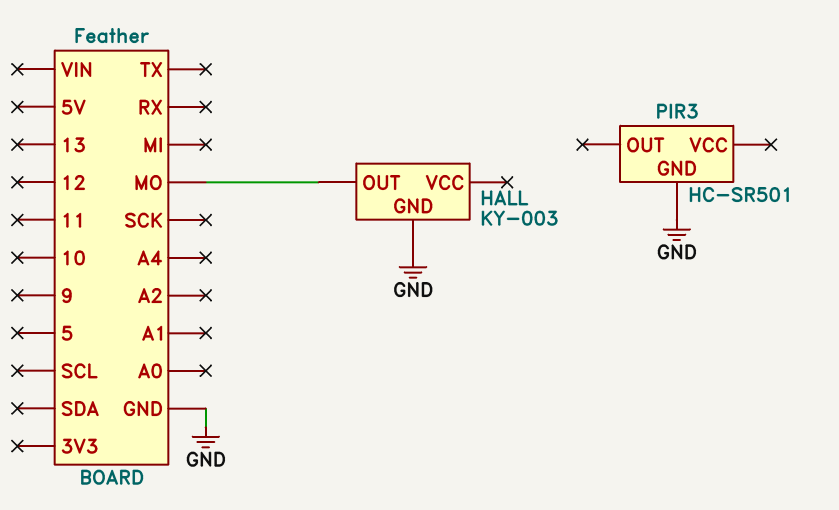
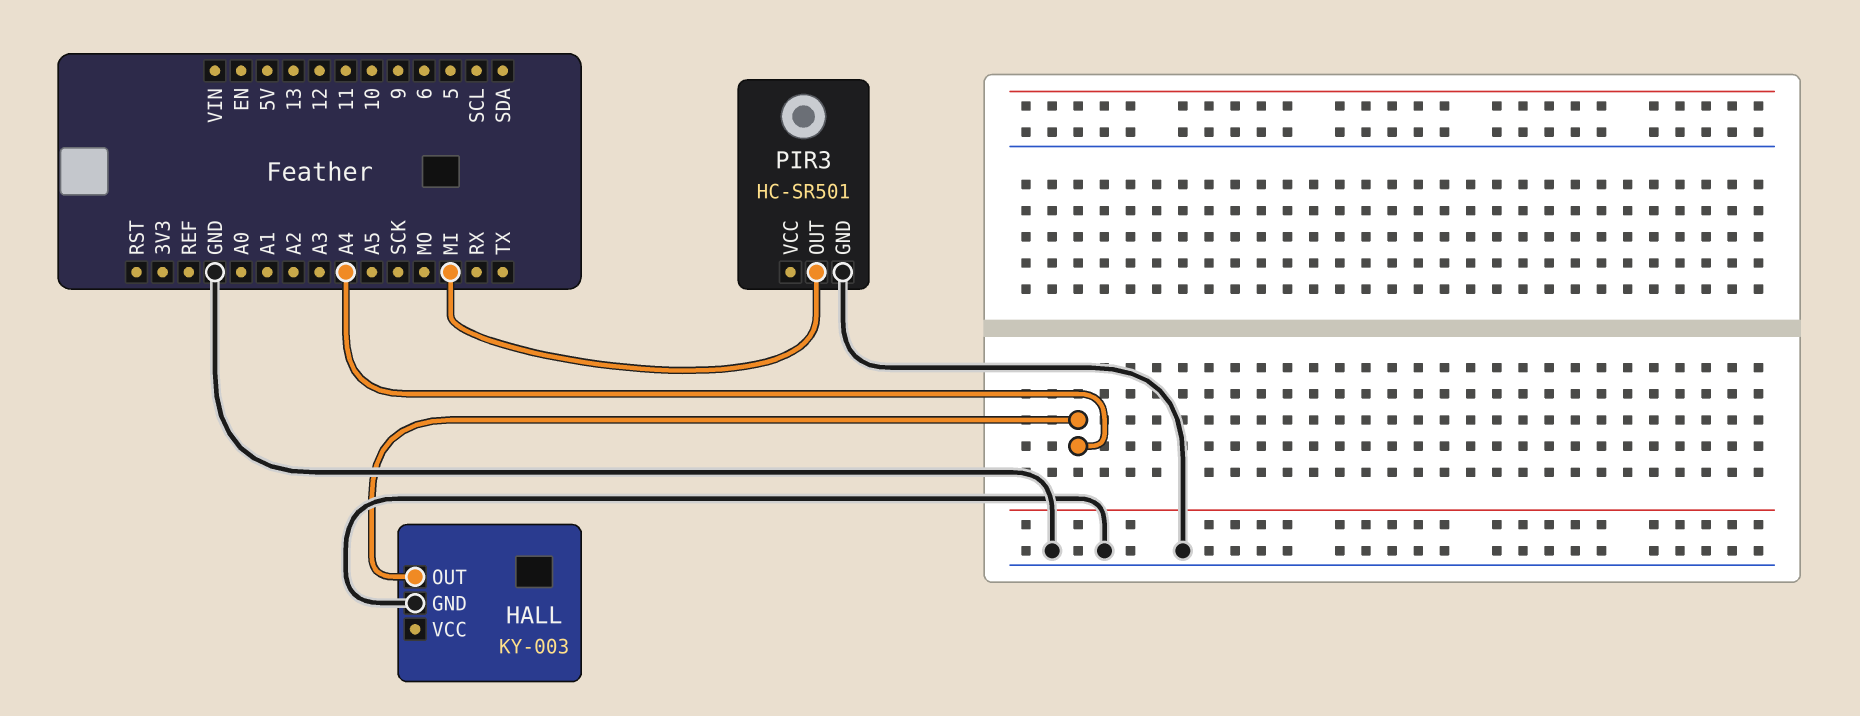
HALL pin OUT: MO -> A4
PIR3 pin OUT: none -> MI

